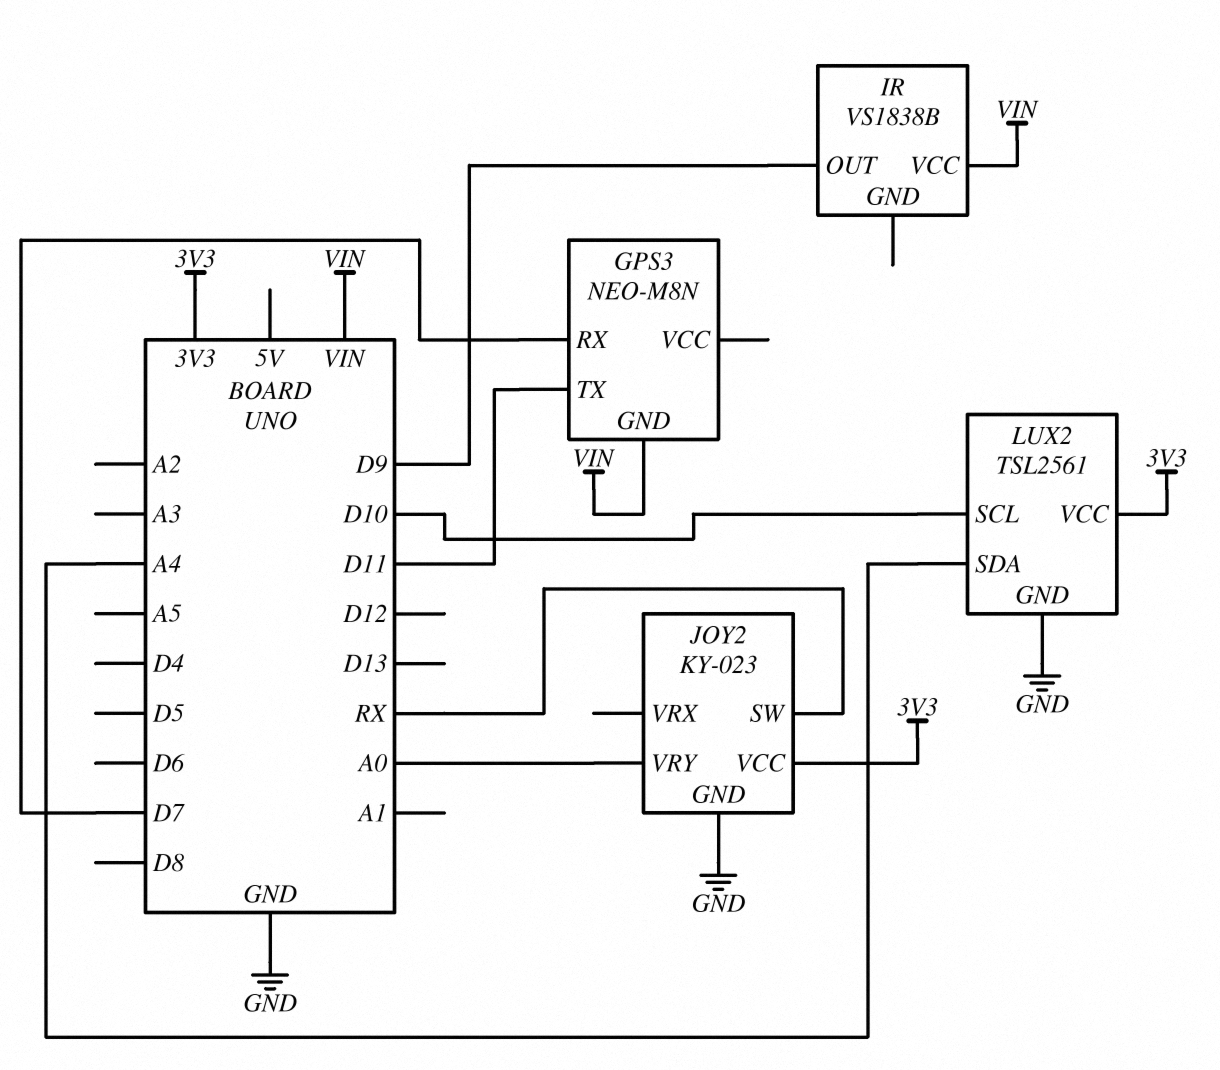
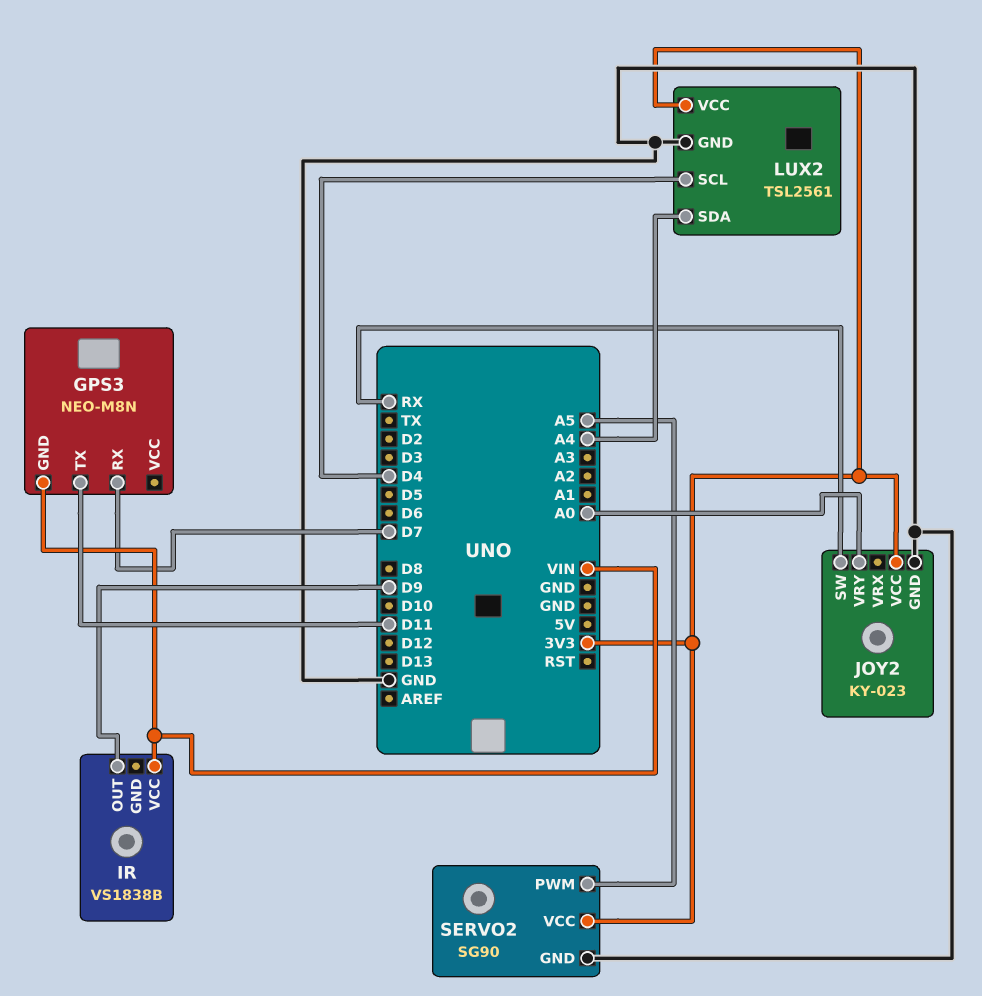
LUX2 pin SCL: D10 -> D4
SERVO2: none -> SG90
SERVO2 pin GND: none -> GND
SERVO2 pin PWM: none -> A5
SERVO2 pin VCC: none -> 3V3

